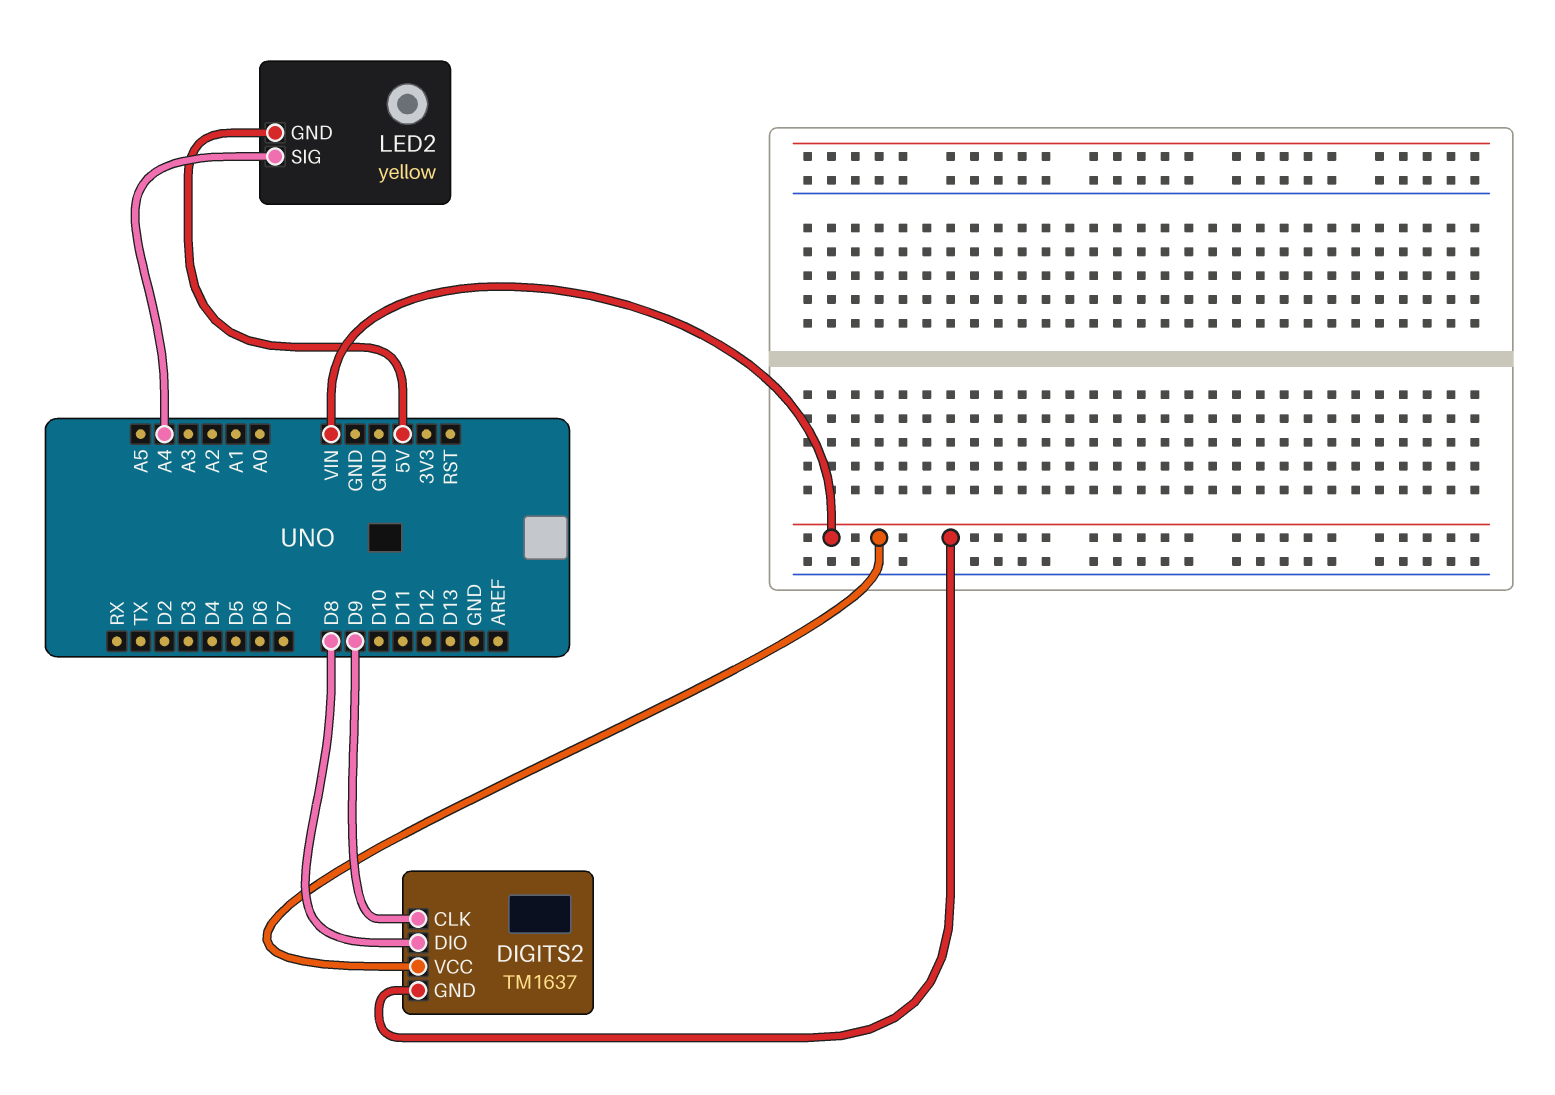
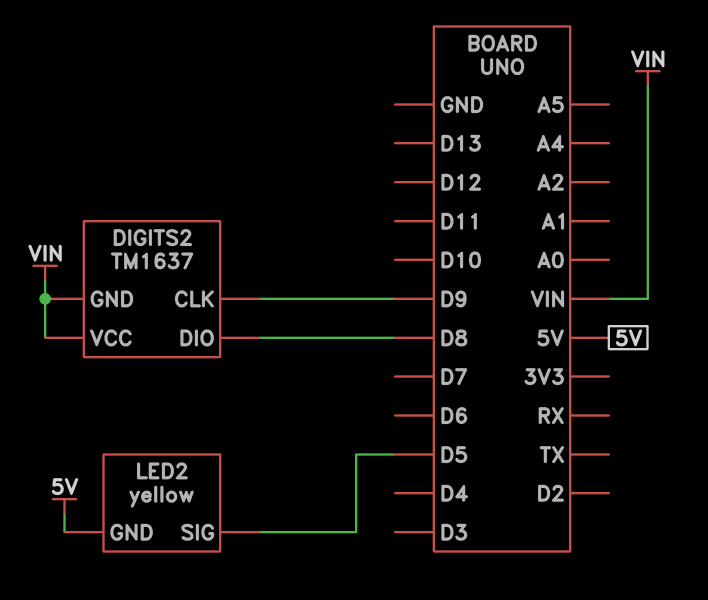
LED2 pin SIG: A4 -> D5

